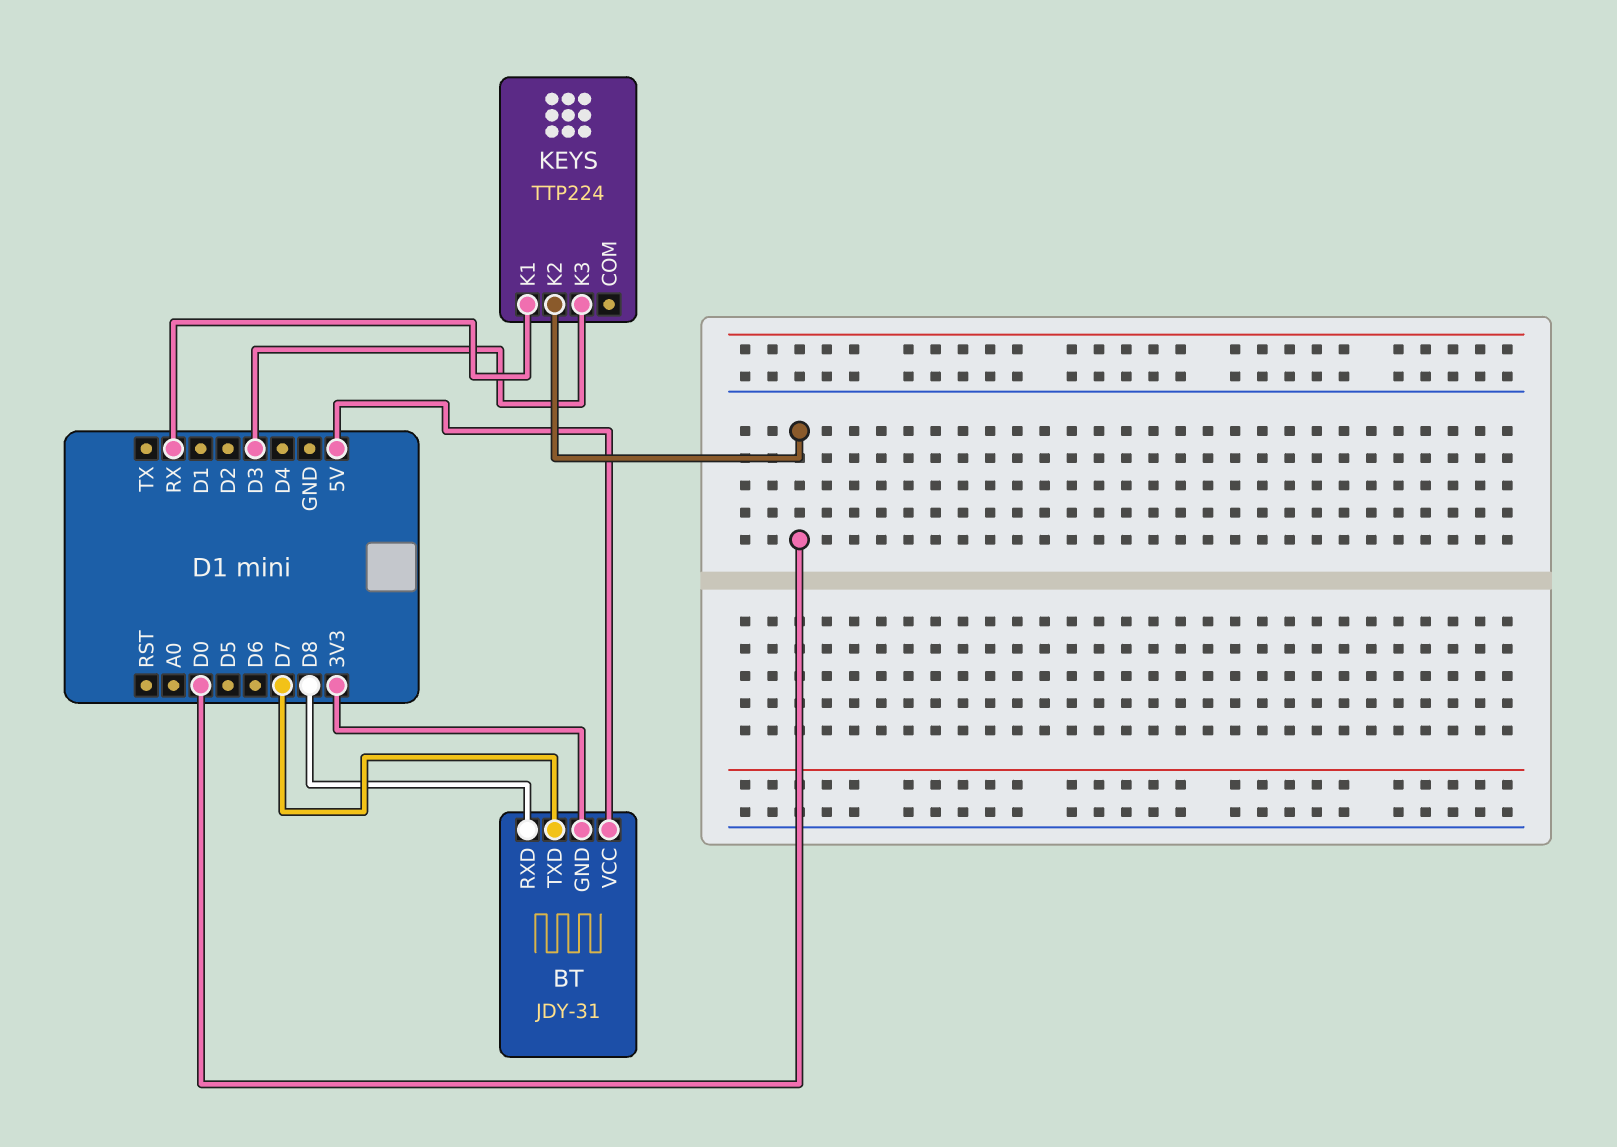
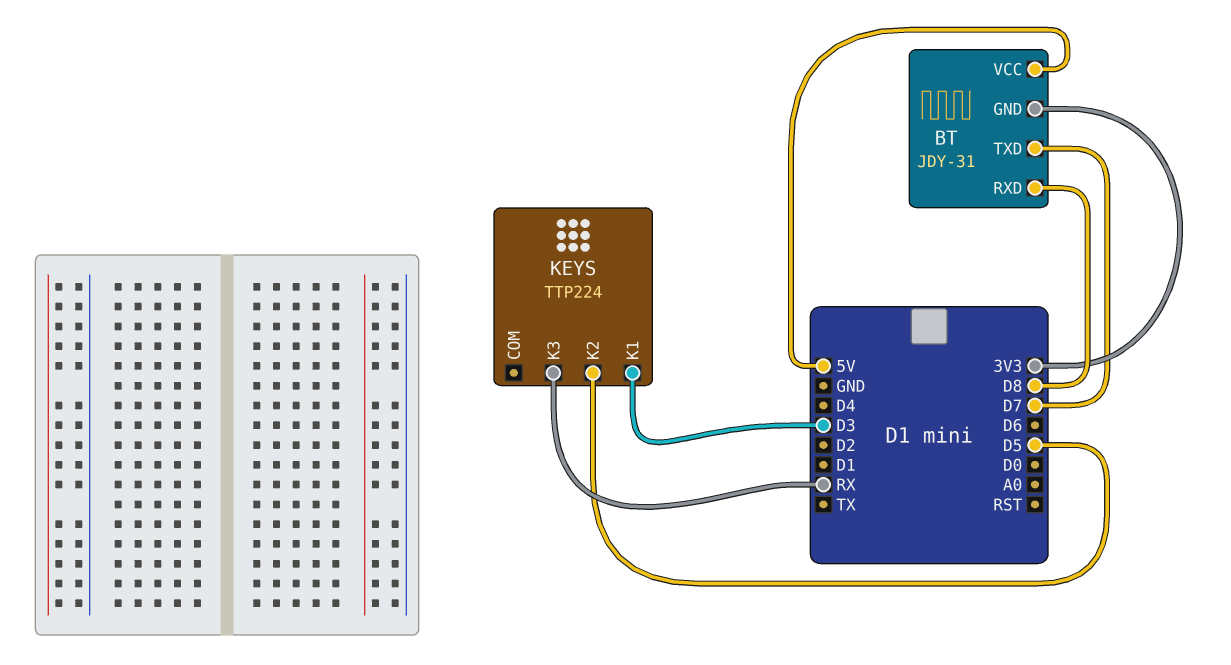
KEYS pin K1: RX -> D3
KEYS pin K2: D0 -> D5
KEYS pin K3: D3 -> RX

